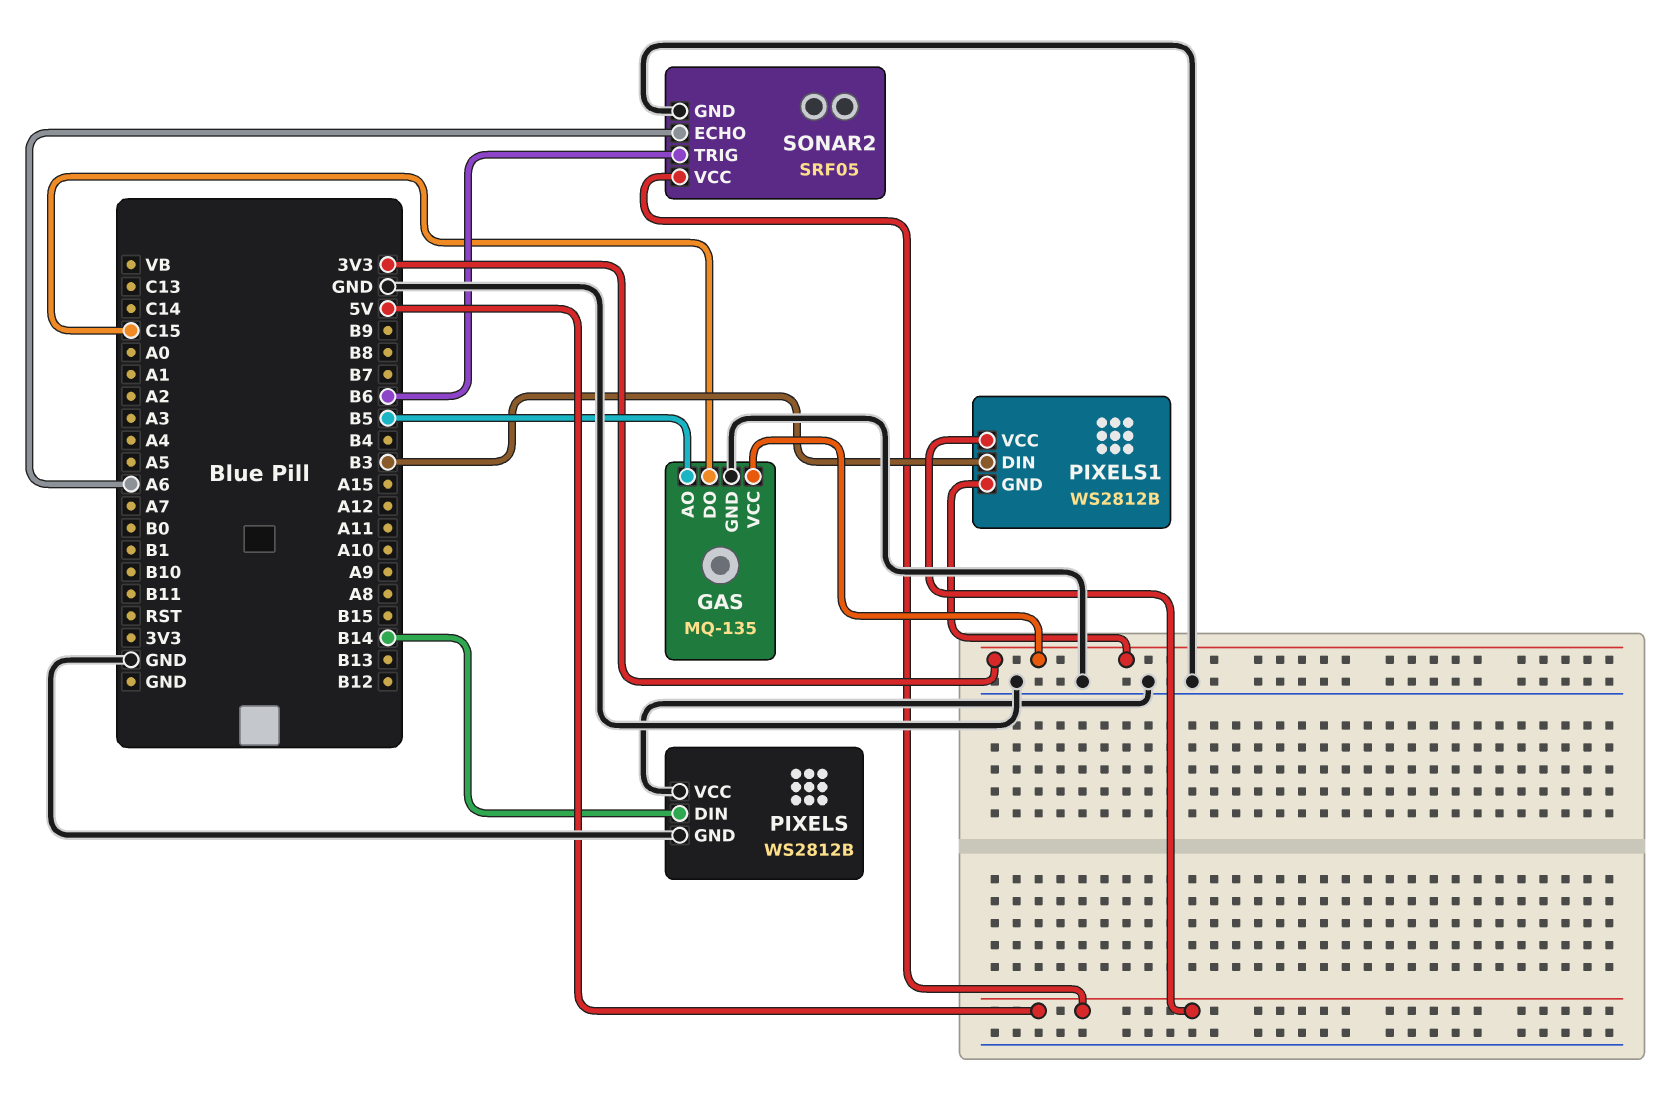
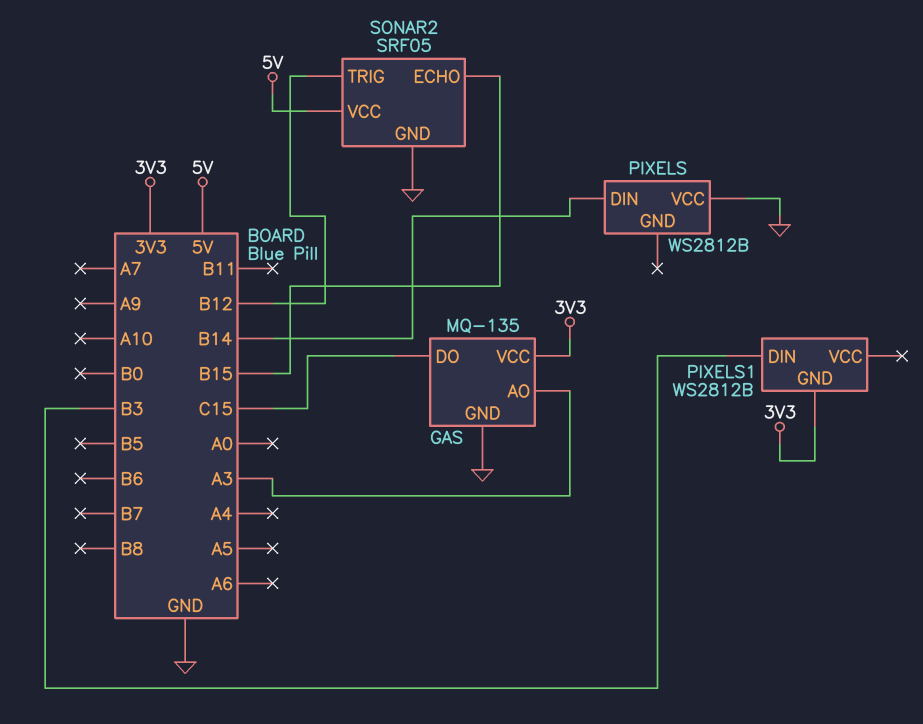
GAS pin AO: B5 -> A3
PIXELS pin GND: GND -> none
PIXELS1 pin VCC: 5V -> none
SONAR2 pin ECHO: A6 -> B15
SONAR2 pin TRIG: B6 -> B12

